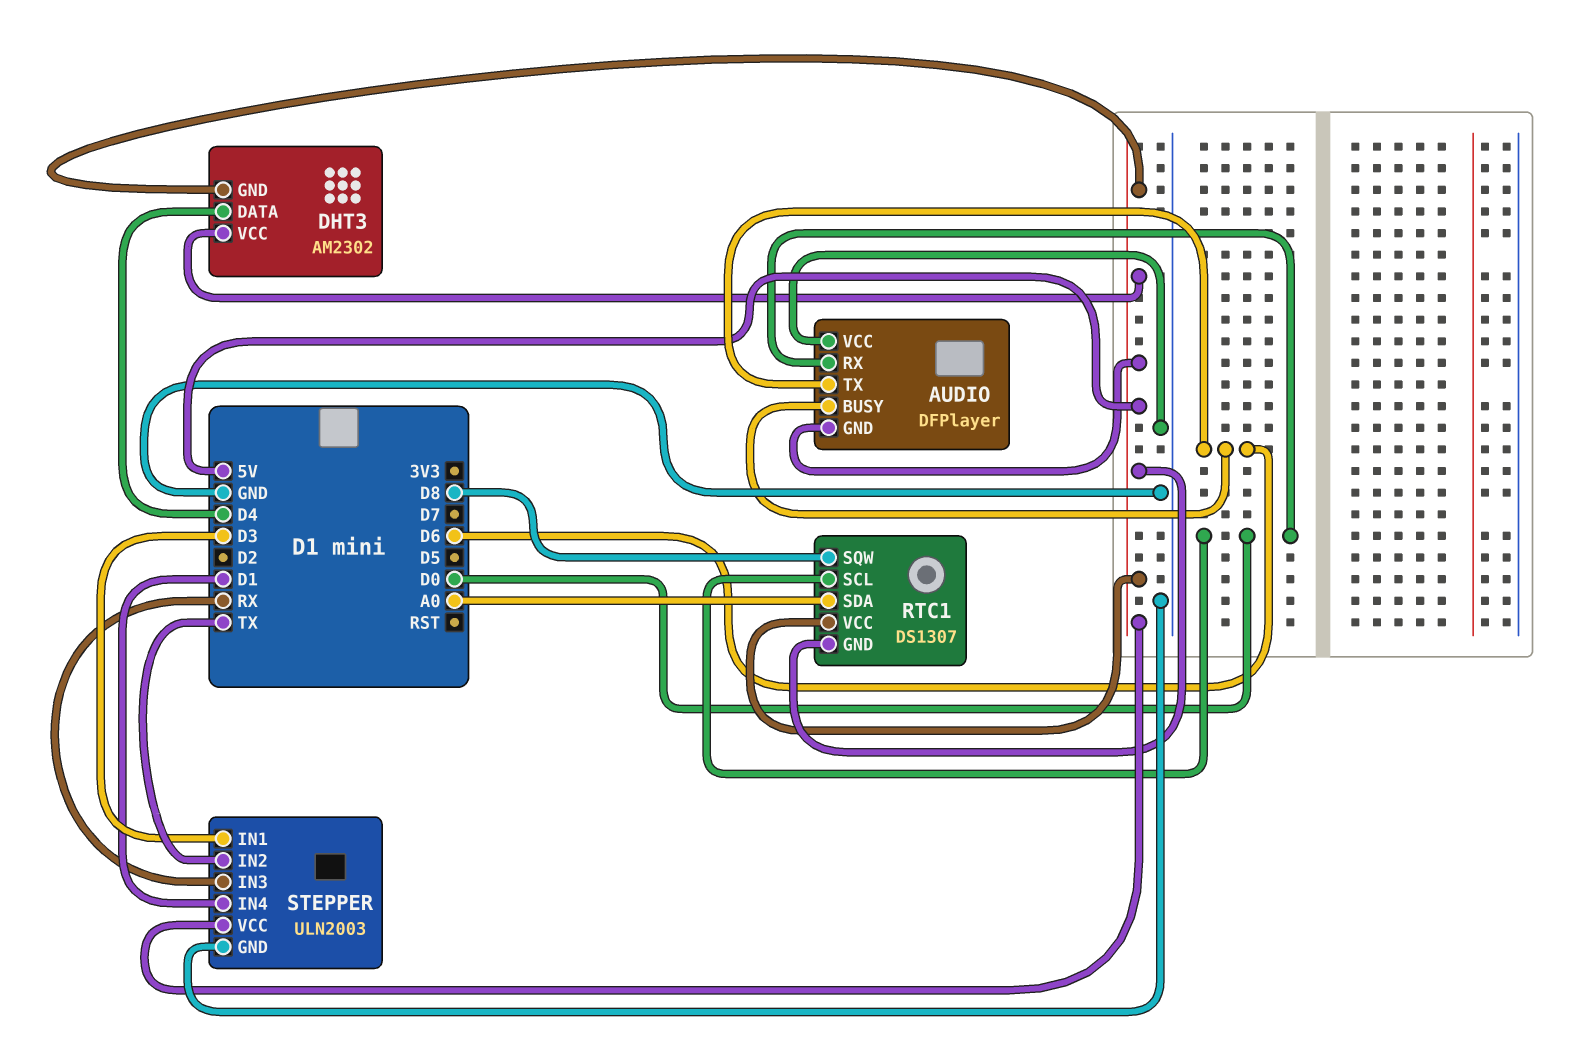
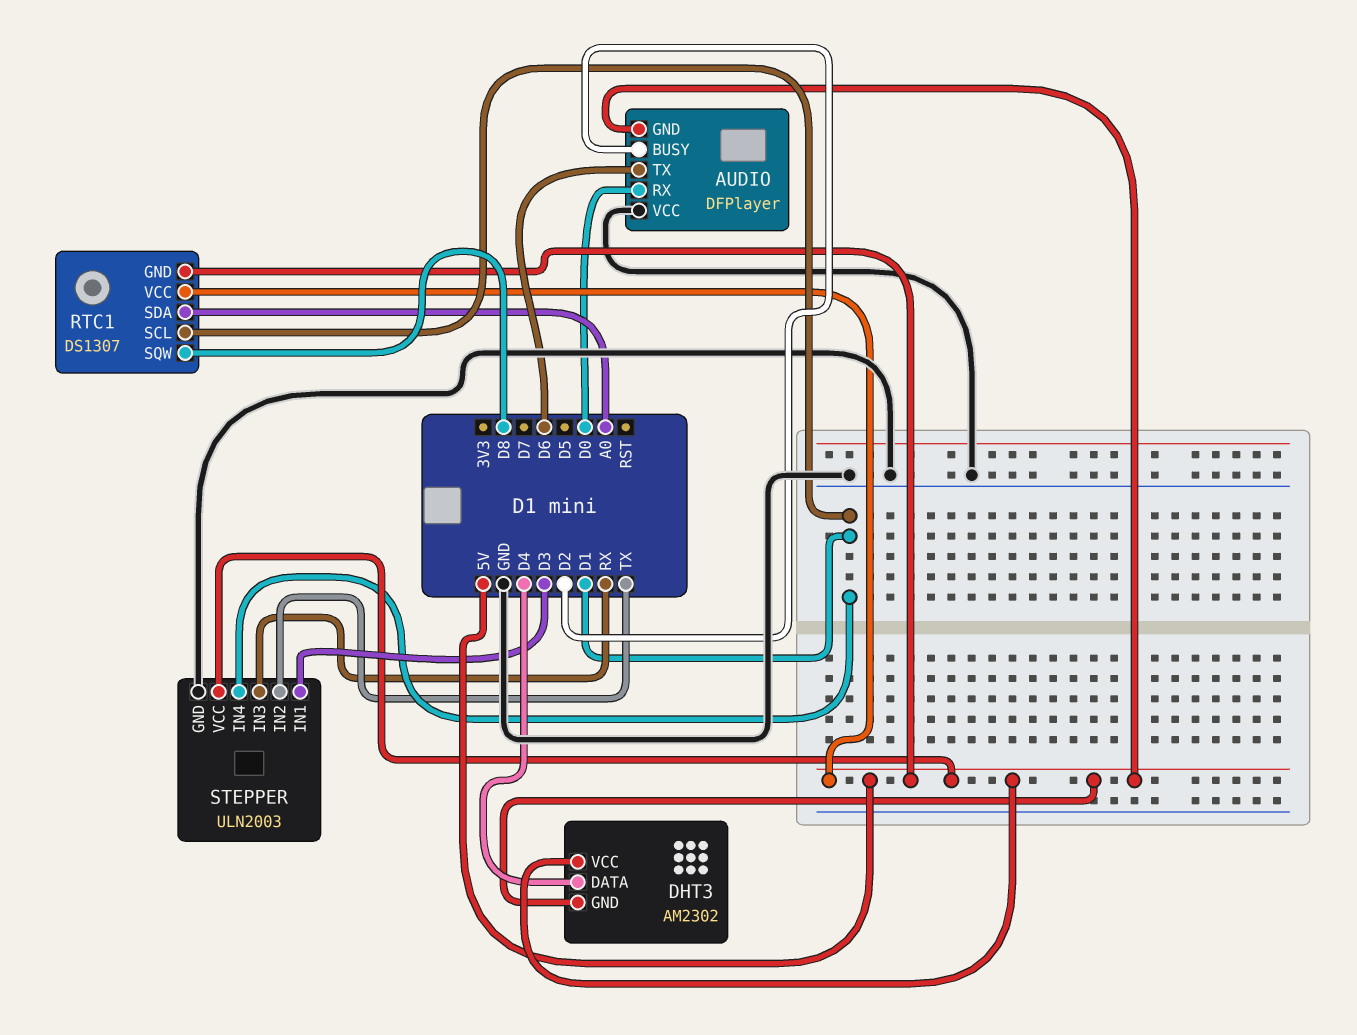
AUDIO pin BUSY: D6 -> D2
RTC1 pin SCL: D0 -> D1

